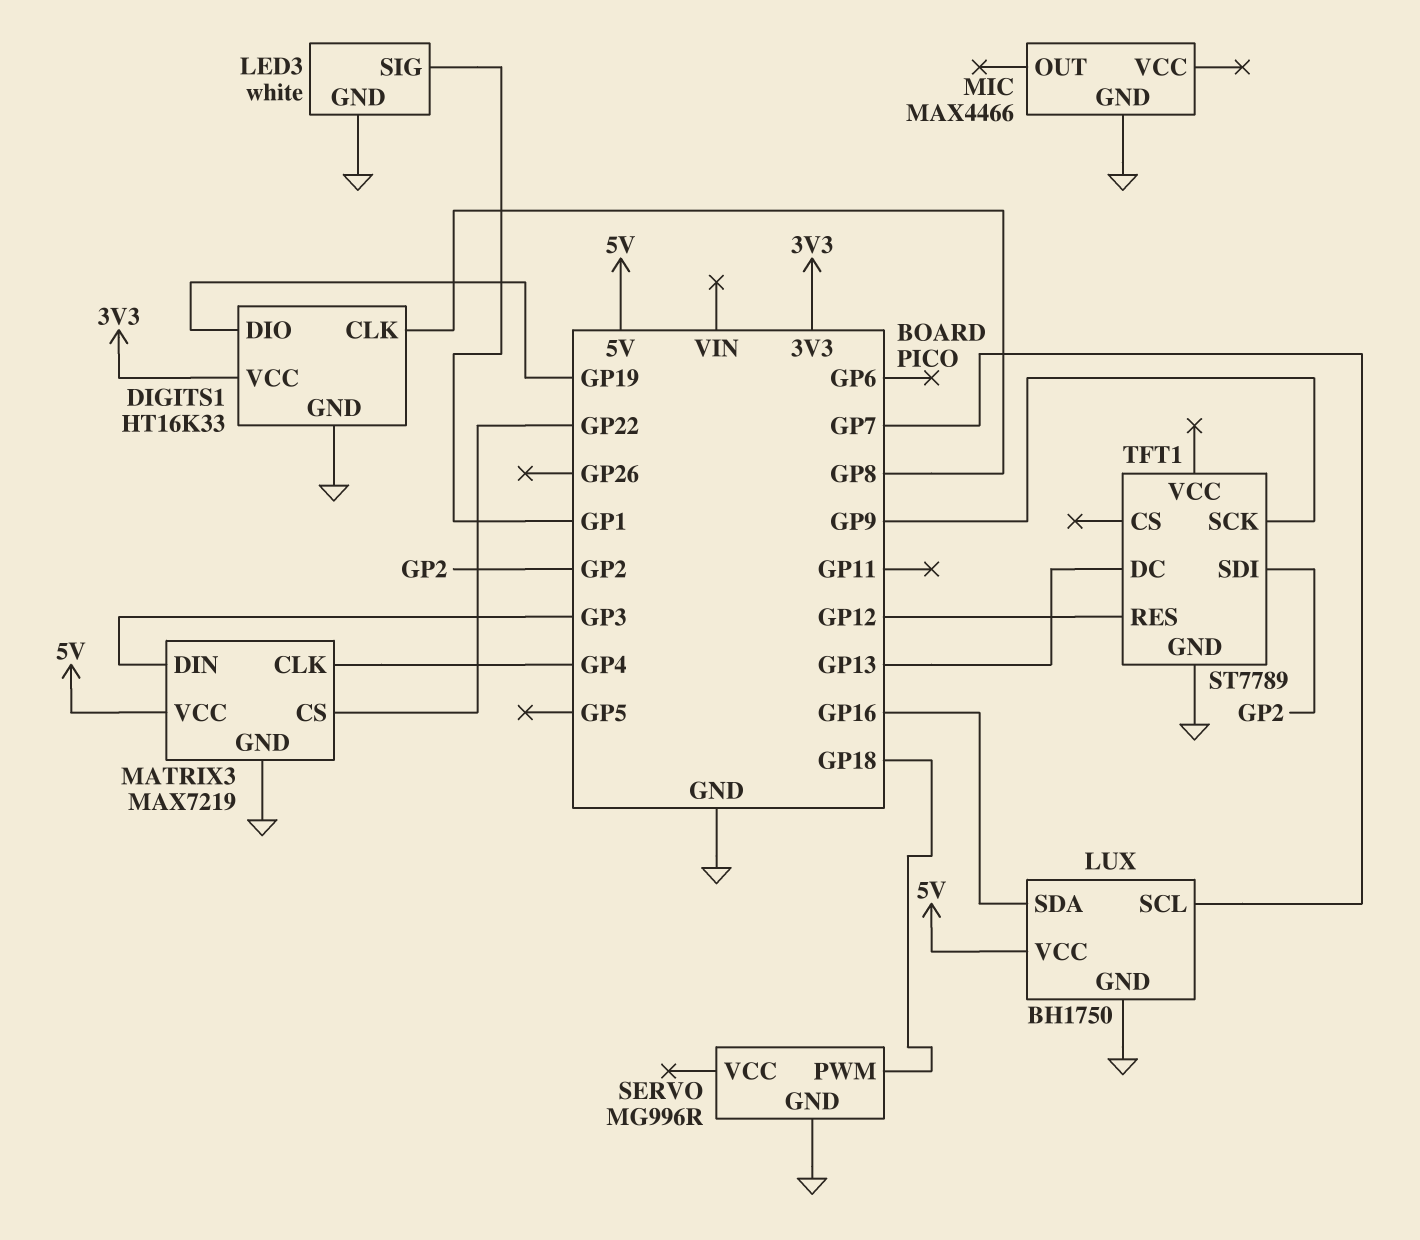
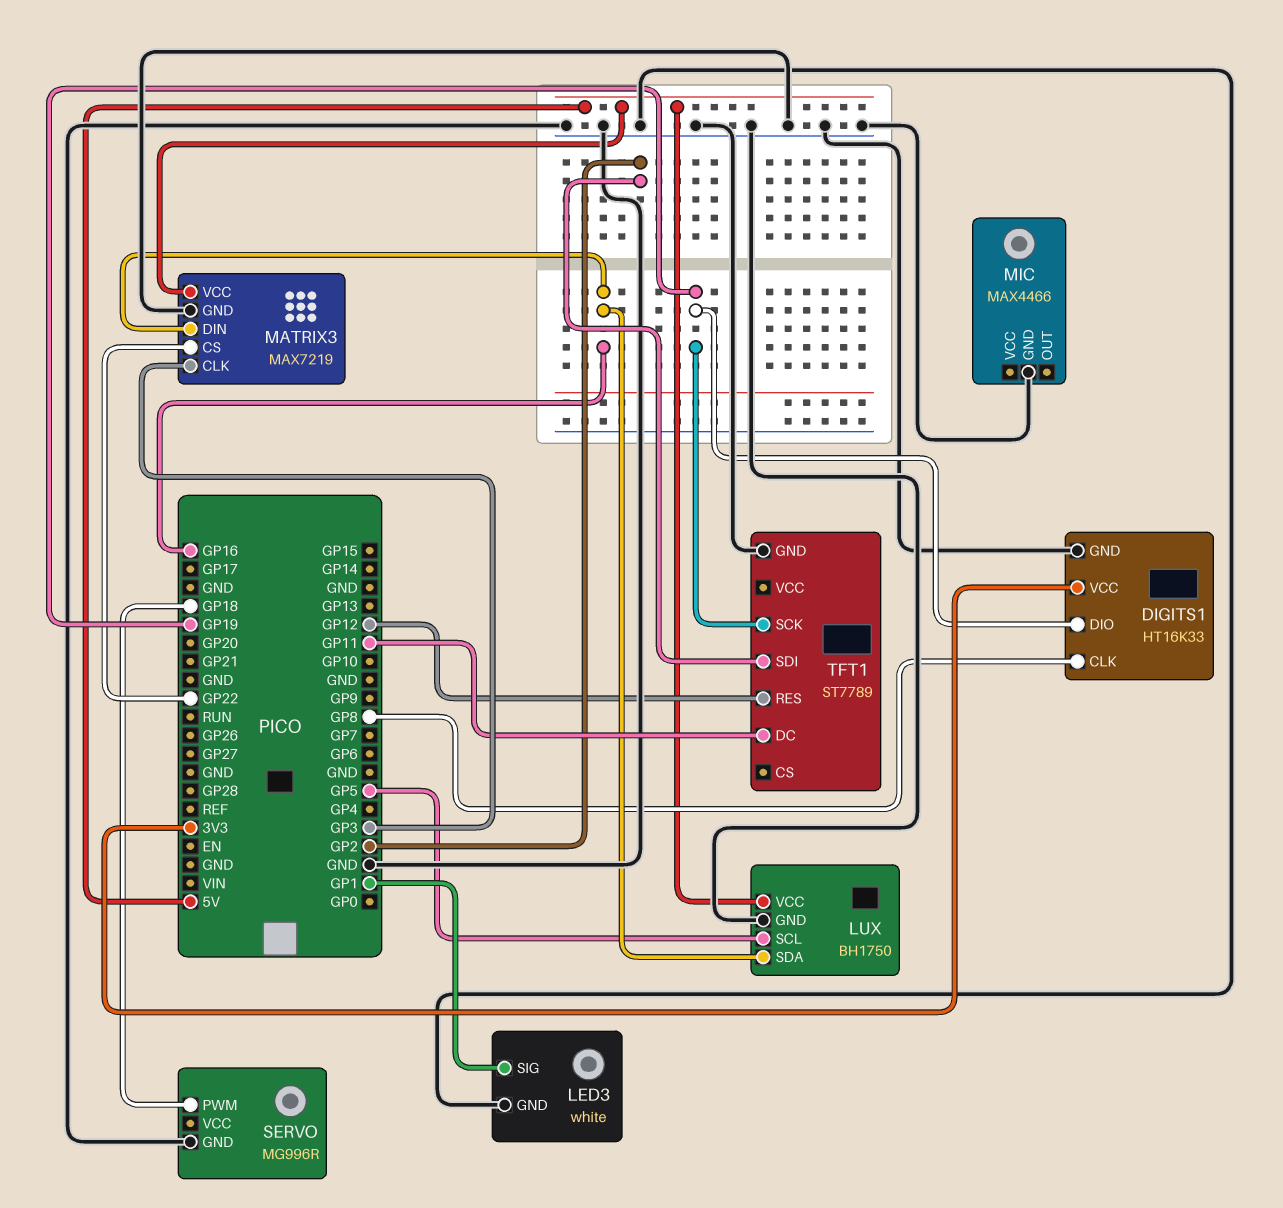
LUX pin SCL: GP7 -> GP5
MATRIX3 pin CLK: GP4 -> GP3
MATRIX3 pin DIN: GP3 -> GP16
TFT1 pin DC: GP13 -> GP11
TFT1 pin SCK: GP9 -> GP19

